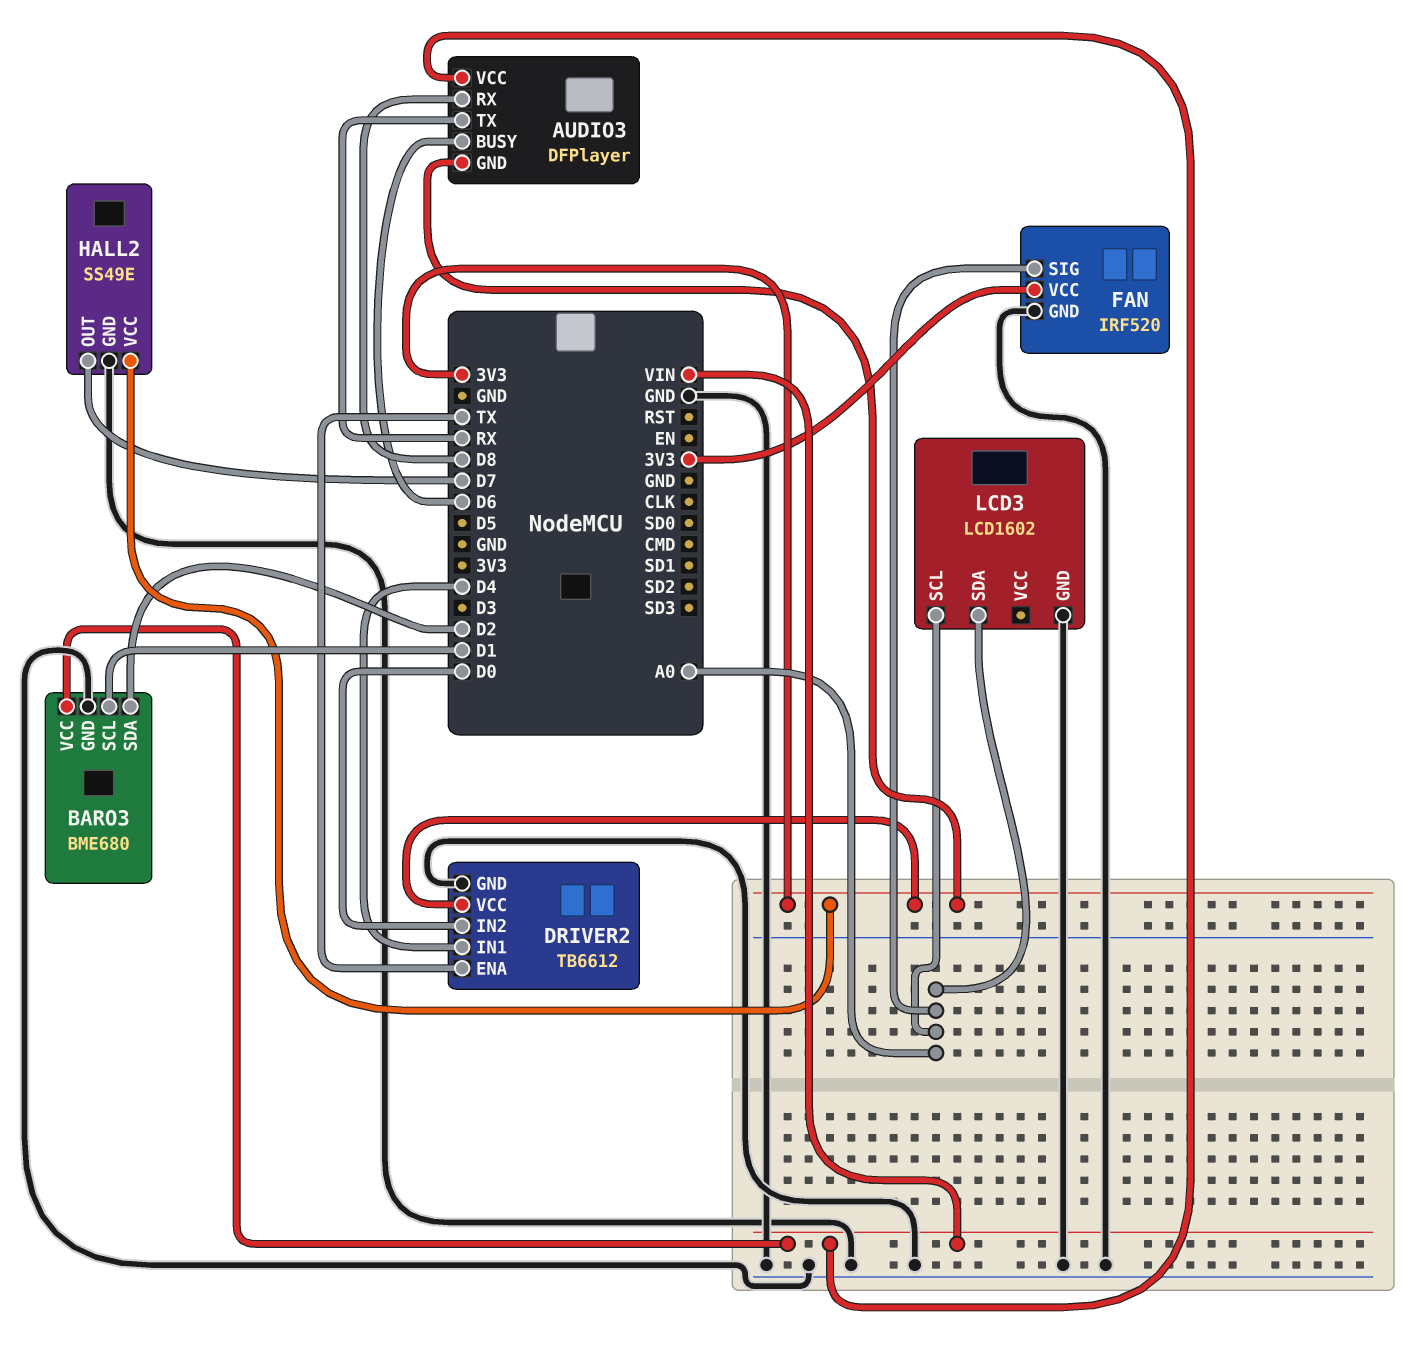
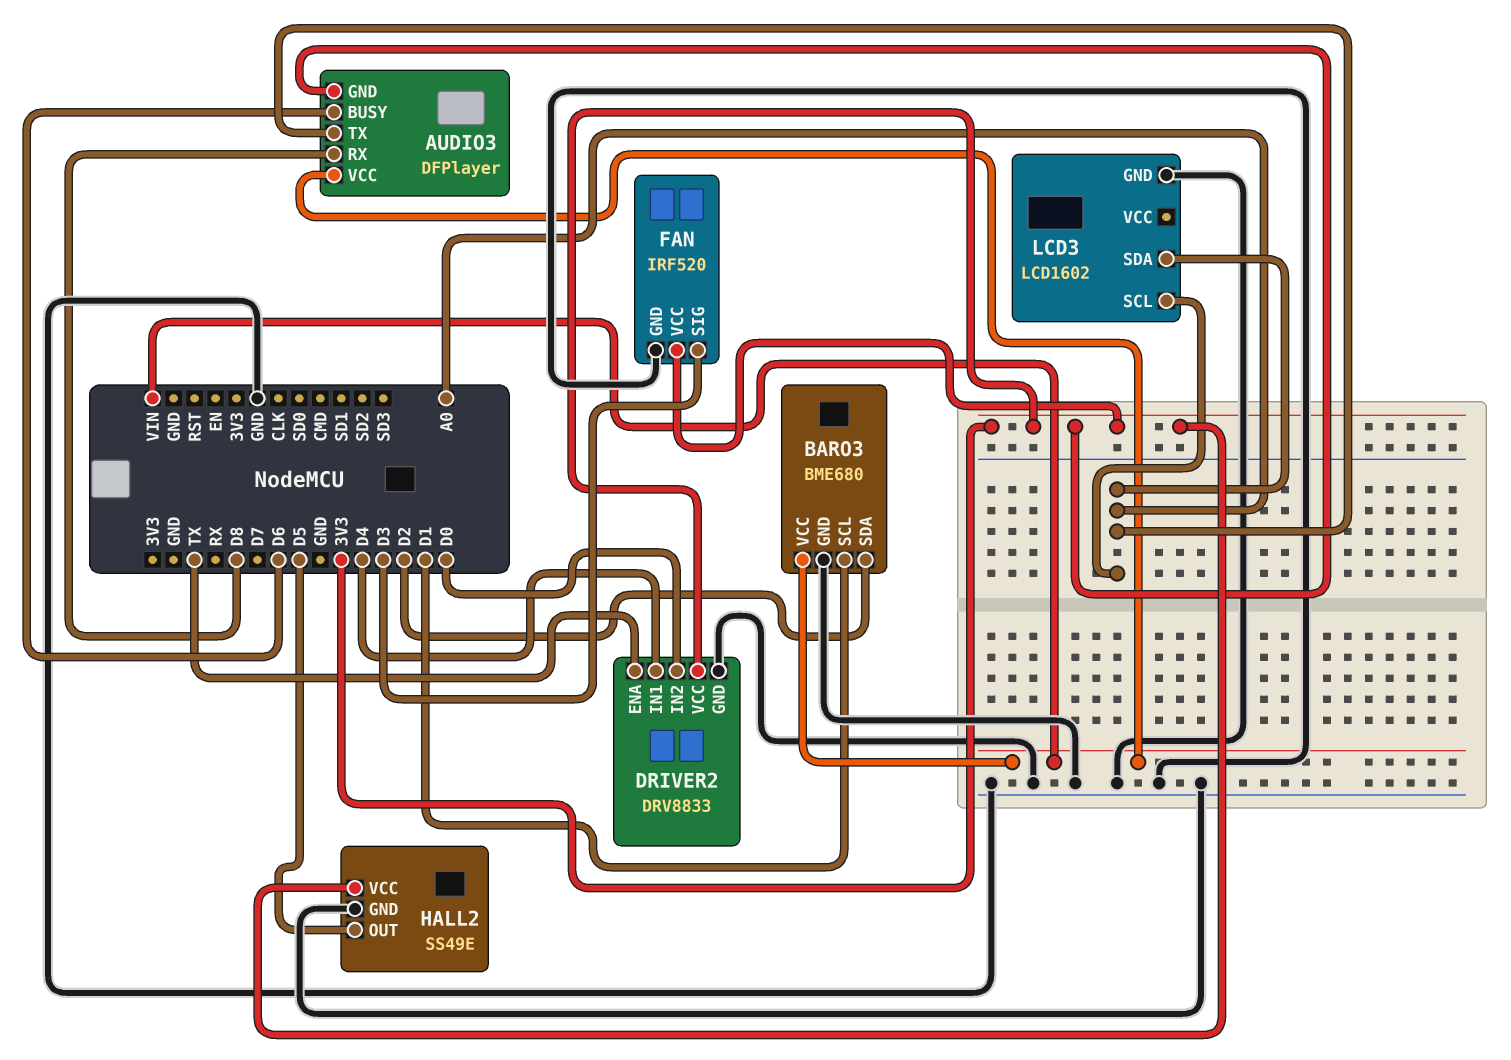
AUDIO3 pin TX: RX -> A0
DRIVER2: TB6612 -> DRV8833
FAN pin SIG: A0 -> D3
HALL2 pin OUT: D7 -> D5

